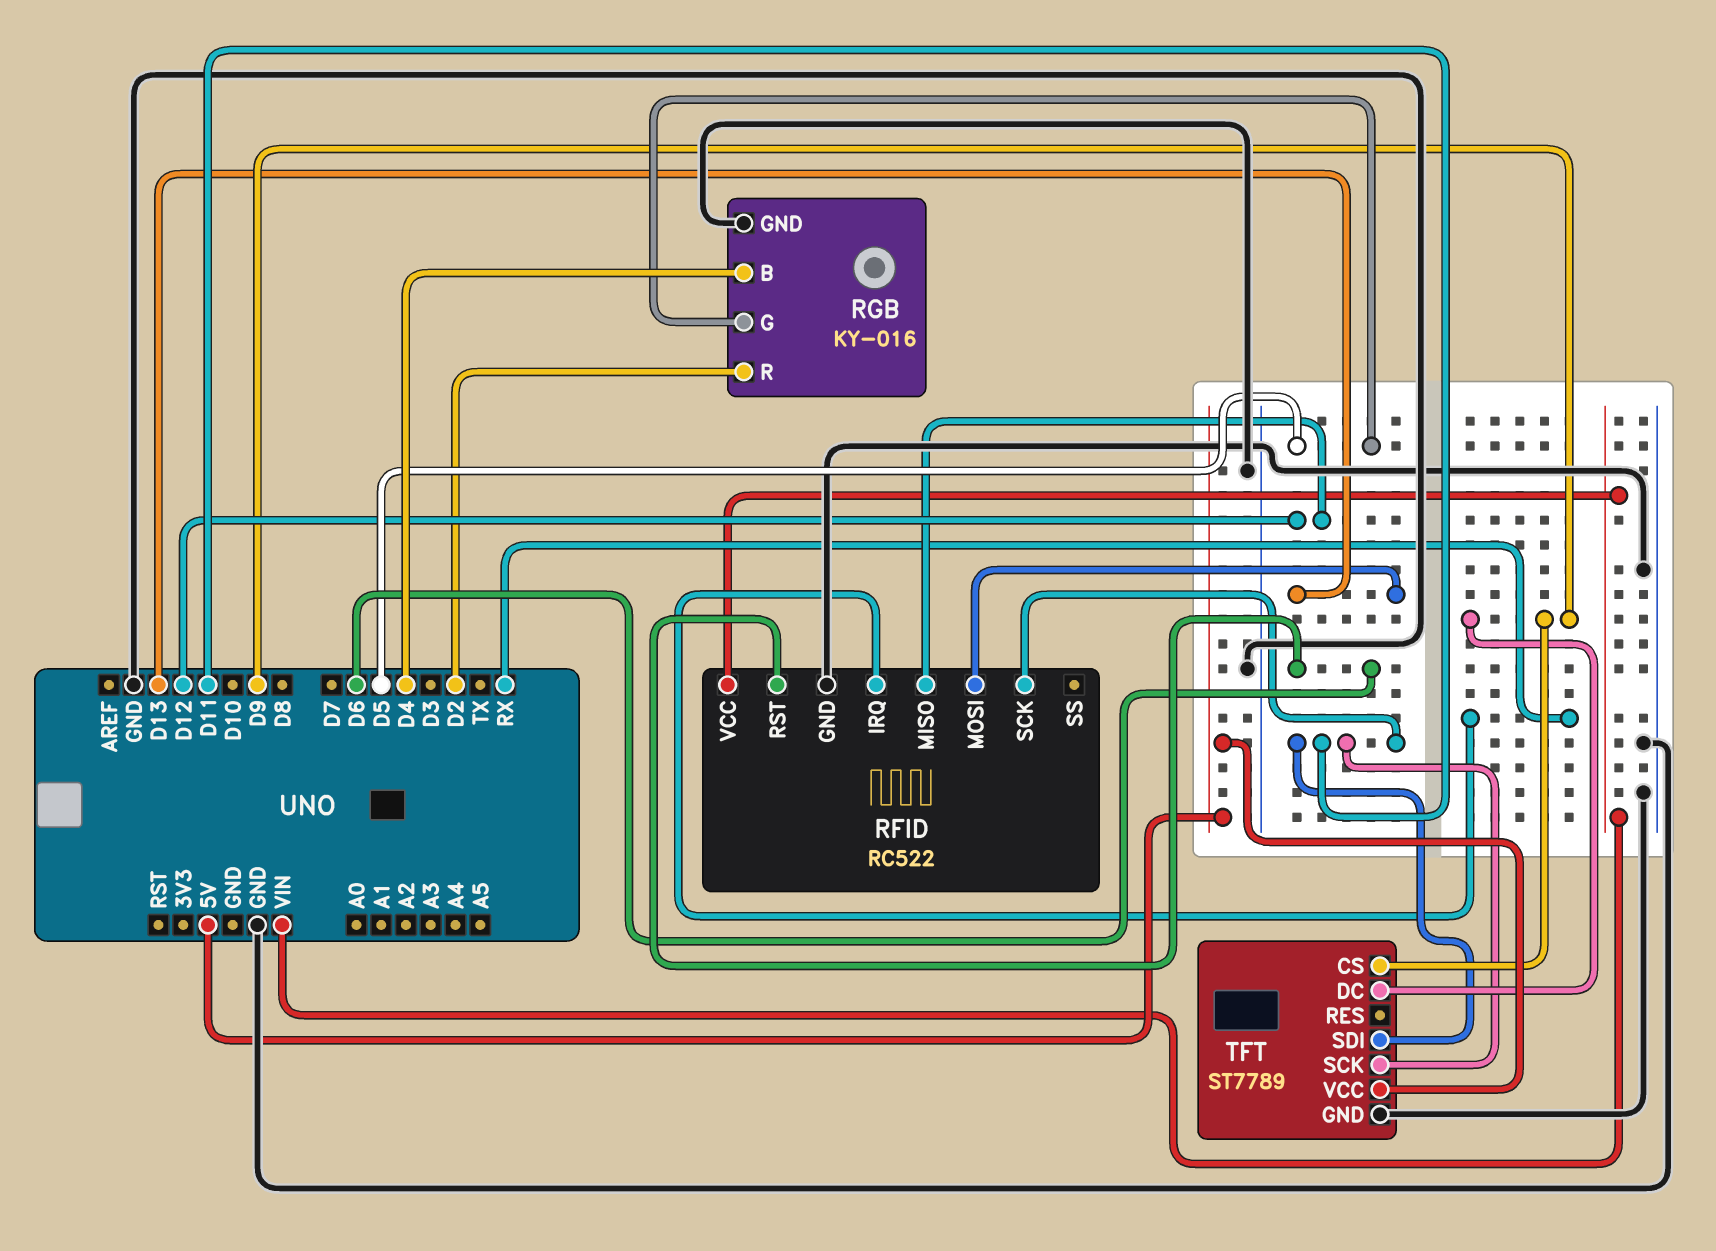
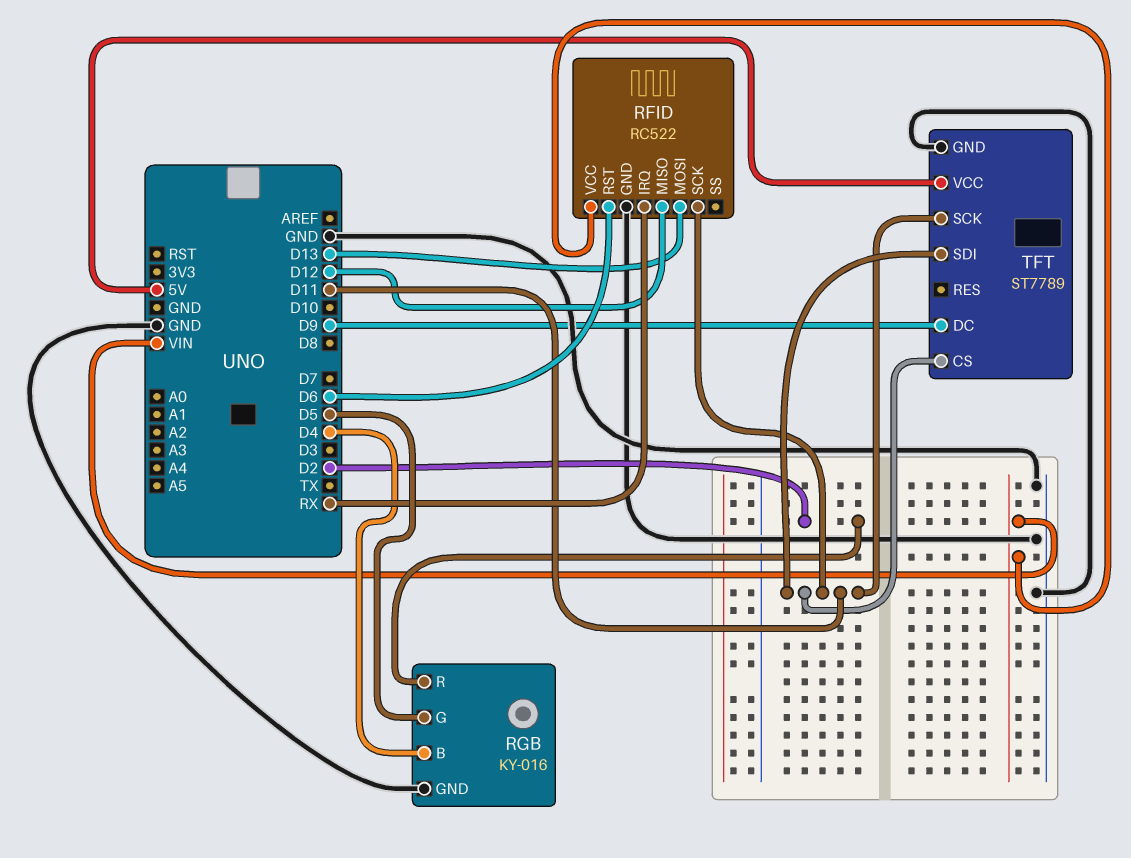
TFT pin CS: D9 -> D11

